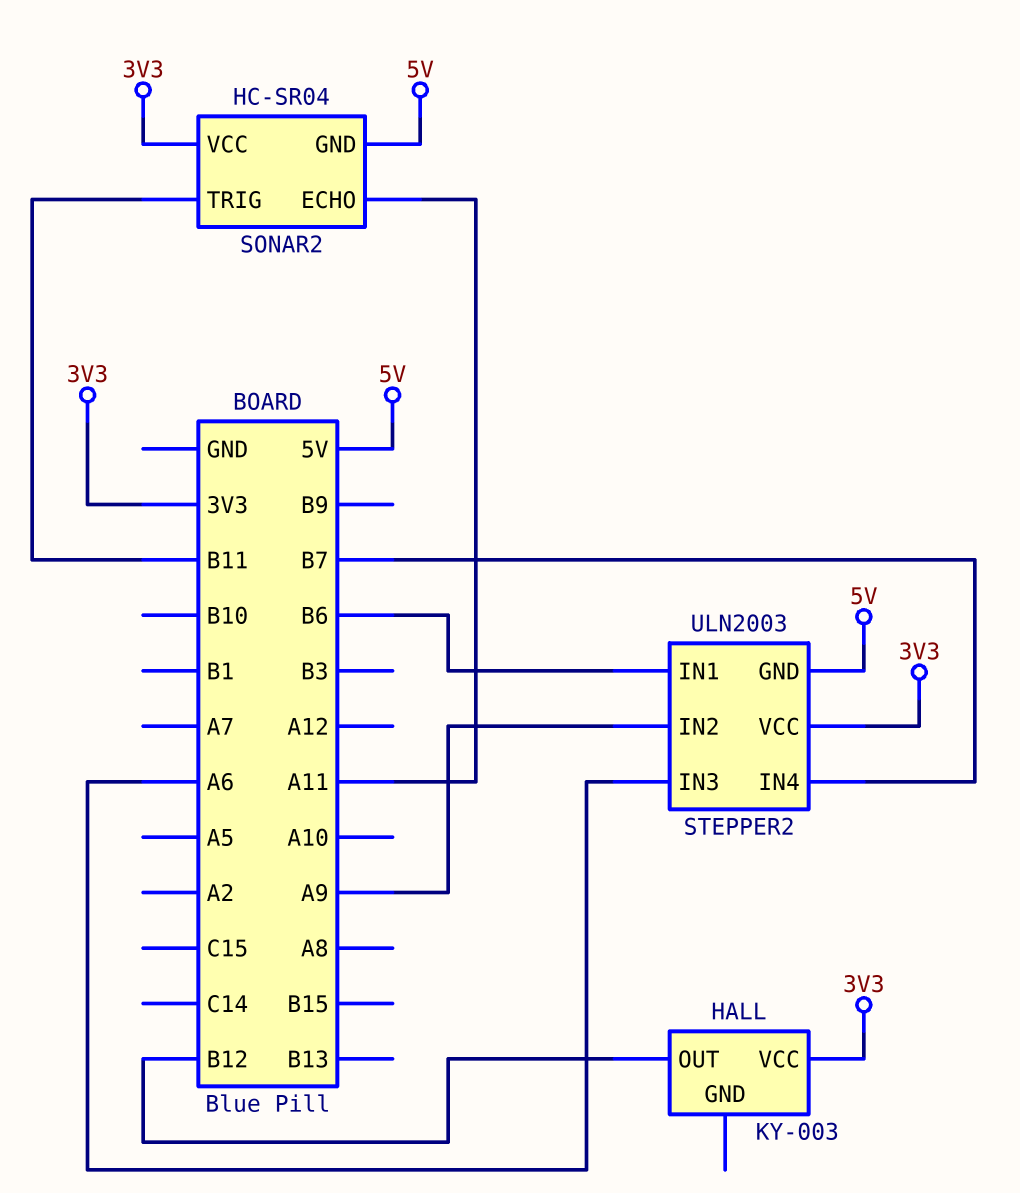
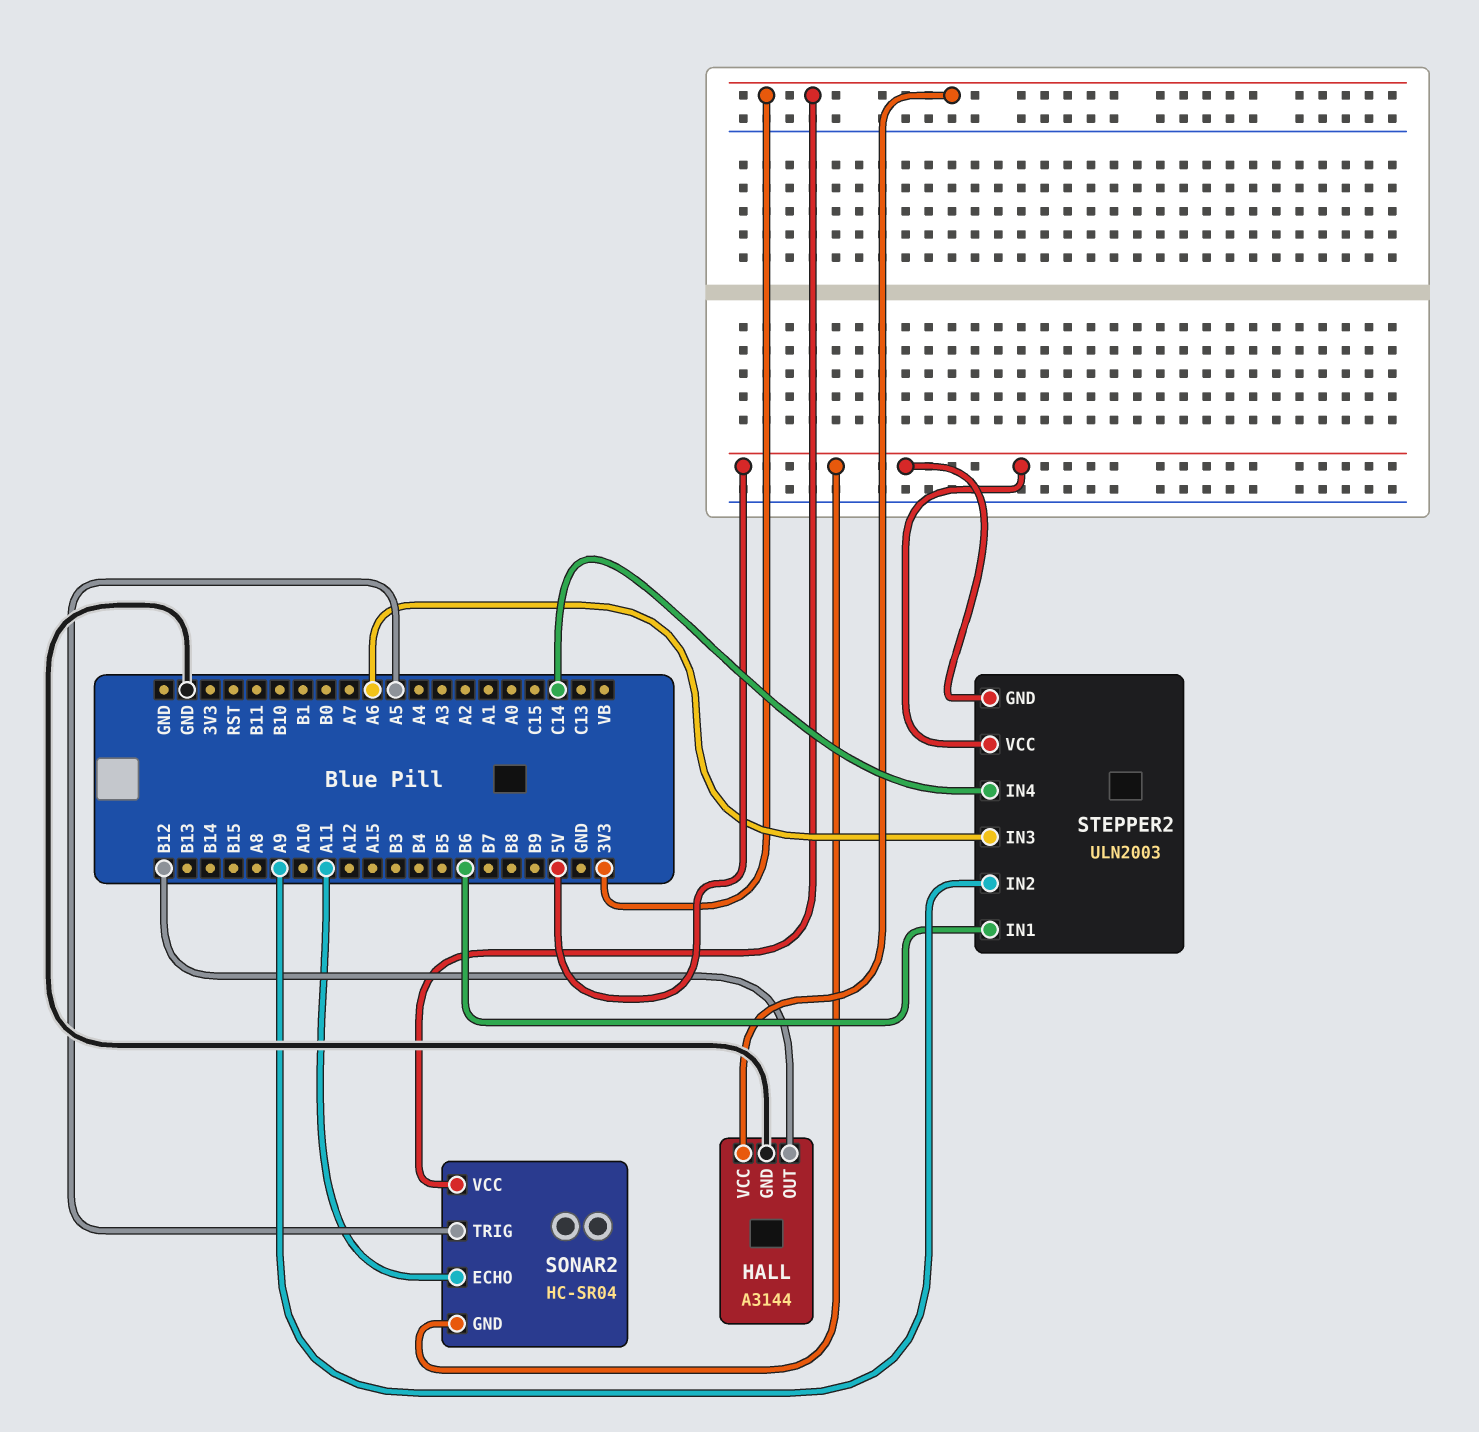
HALL: KY-003 -> A3144
HALL pin GND: none -> GND
SONAR2 pin TRIG: B11 -> A5
STEPPER2 pin IN4: B7 -> C14
STEPPER2 pin VCC: 3V3 -> 5V

